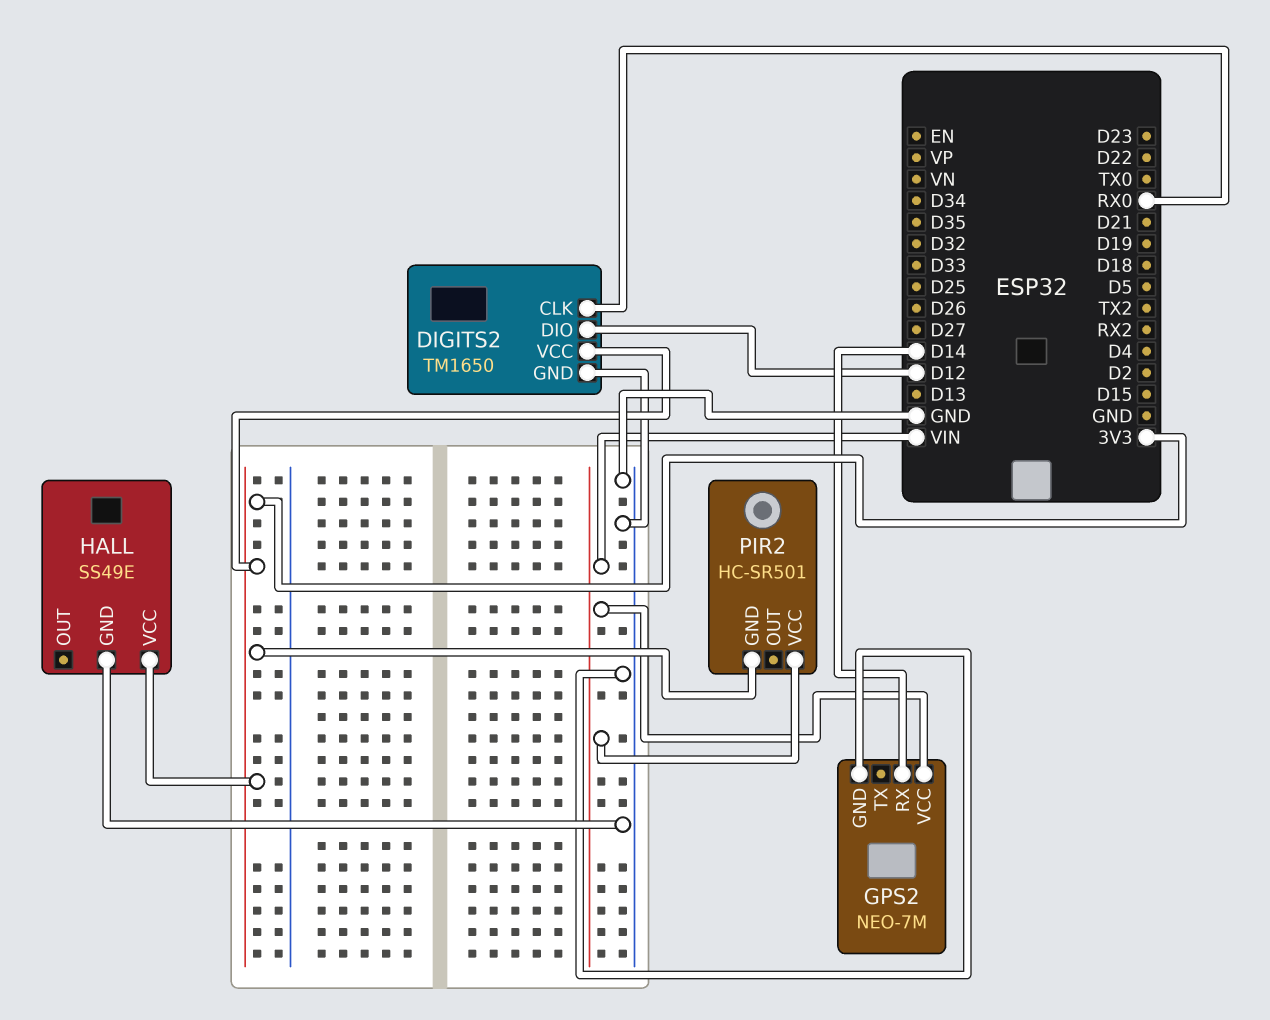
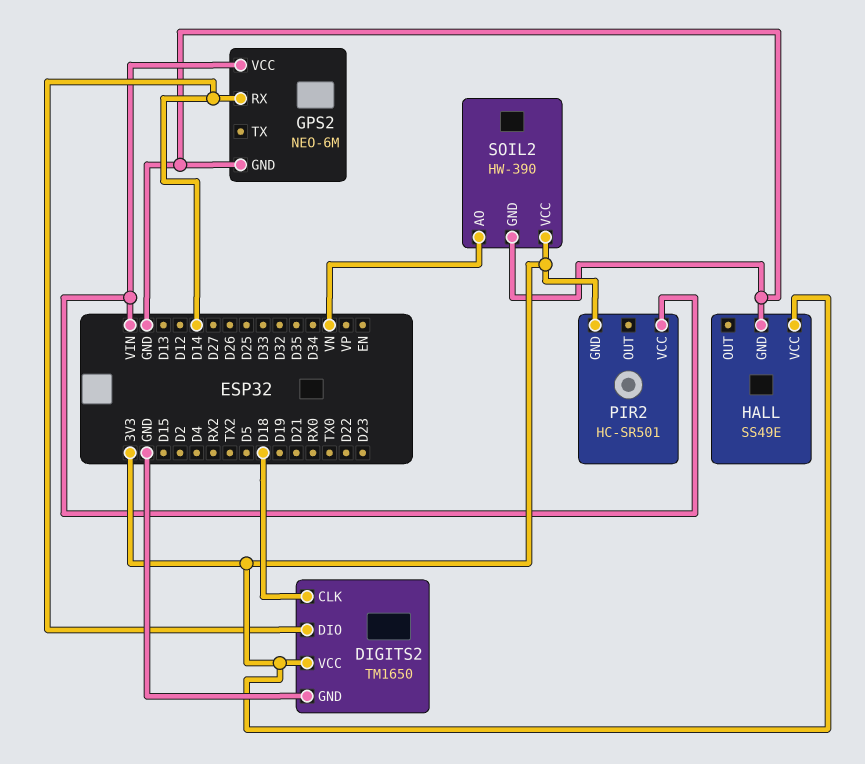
DIGITS2 pin CLK: RX0 -> D18
DIGITS2 pin DIO: D12 -> D14
GPS2: NEO-7M -> NEO-6M
SOIL2: none -> HW-390
SOIL2 pin AO: none -> VN
SOIL2 pin GND: none -> GND
SOIL2 pin VCC: none -> 3V3

